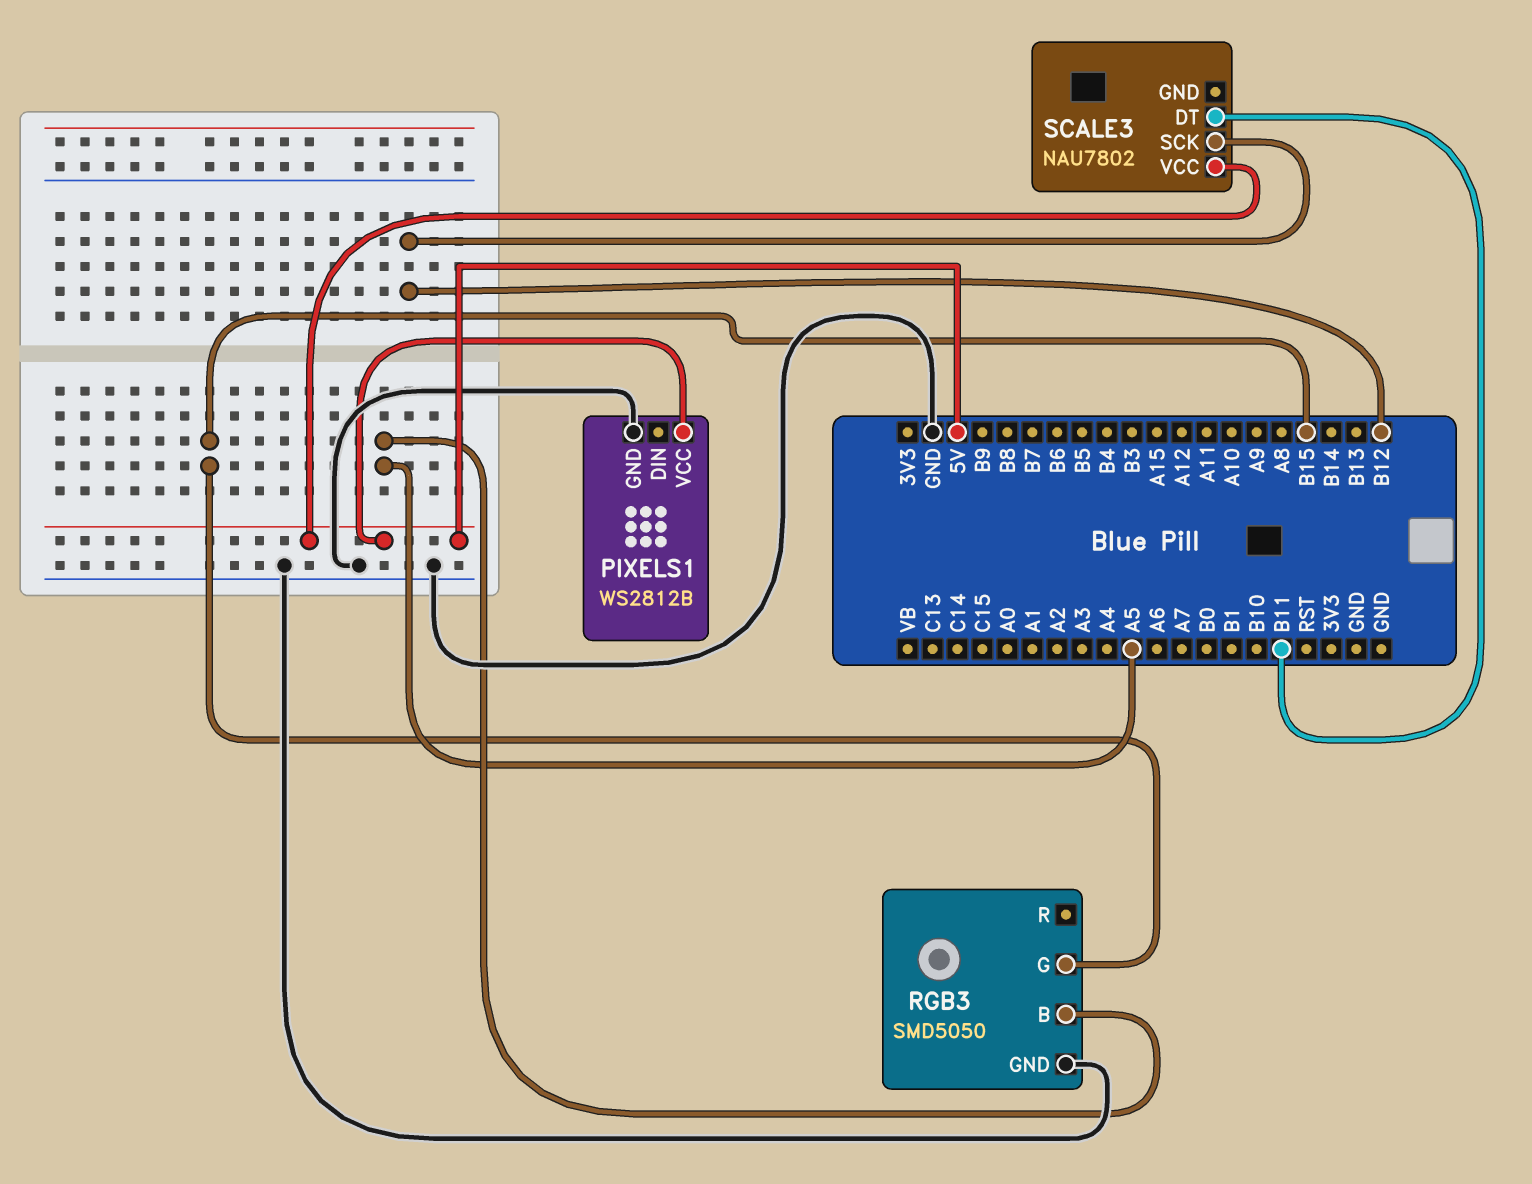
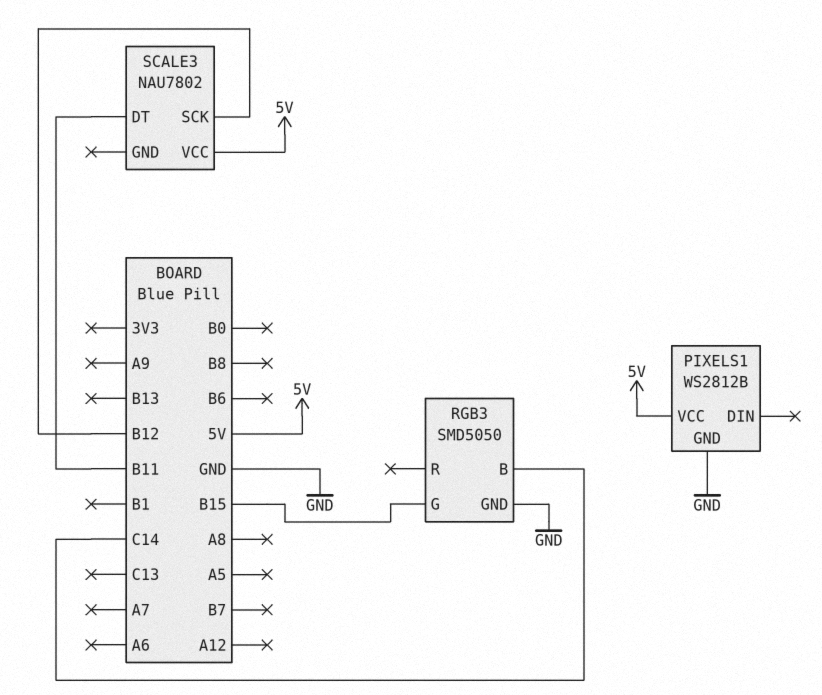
RGB3 pin B: A5 -> C14

